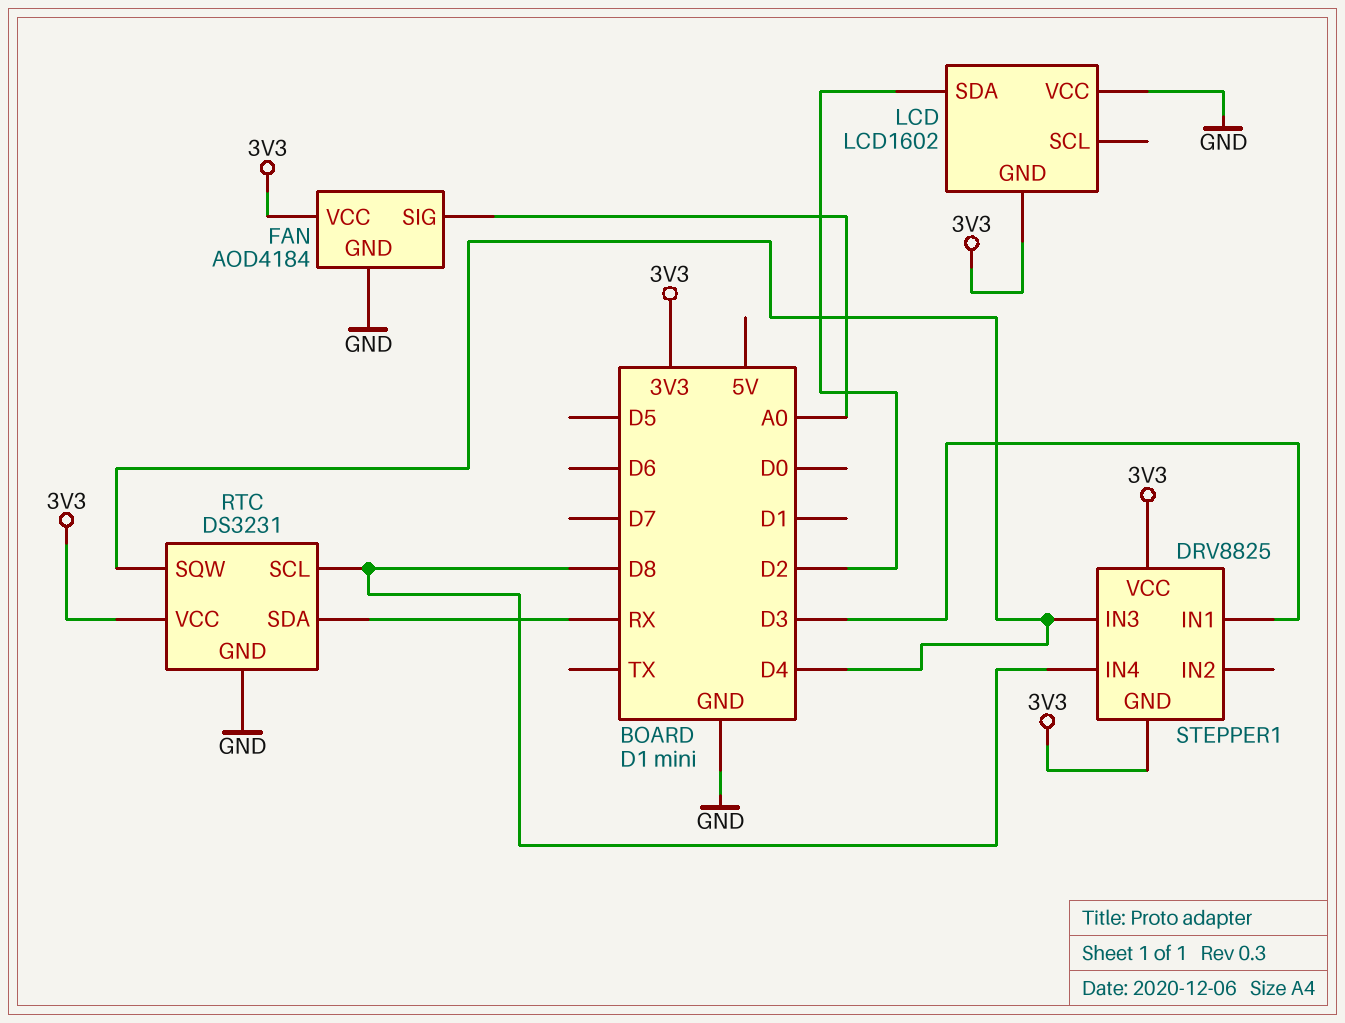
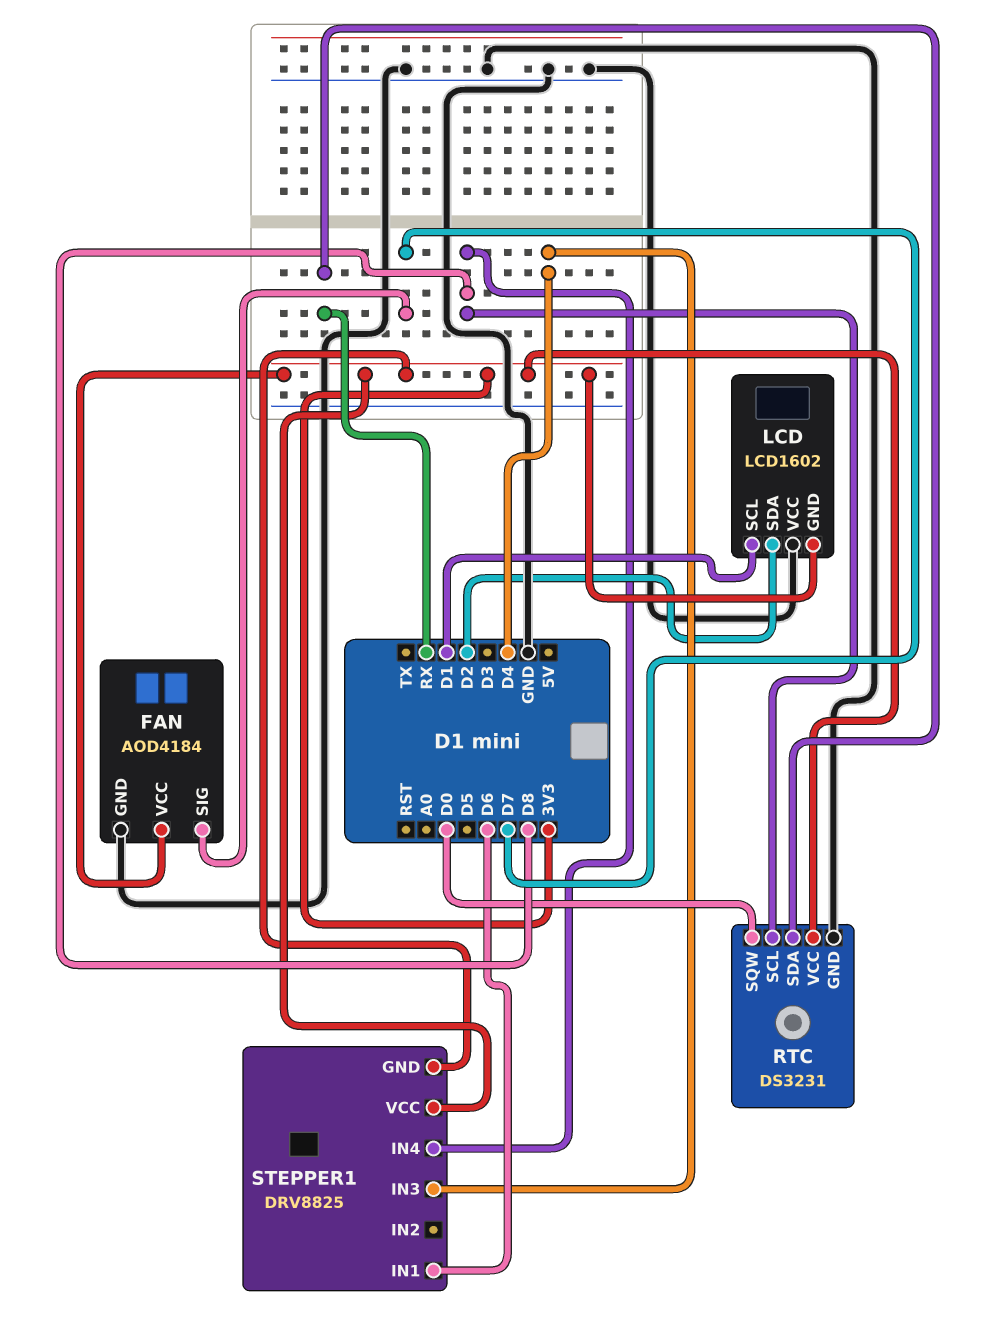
FAN pin SIG: A0 -> D7
LCD pin SCL: none -> D1
RTC pin SQW: D4 -> D0
STEPPER1 pin IN1: D3 -> D6

